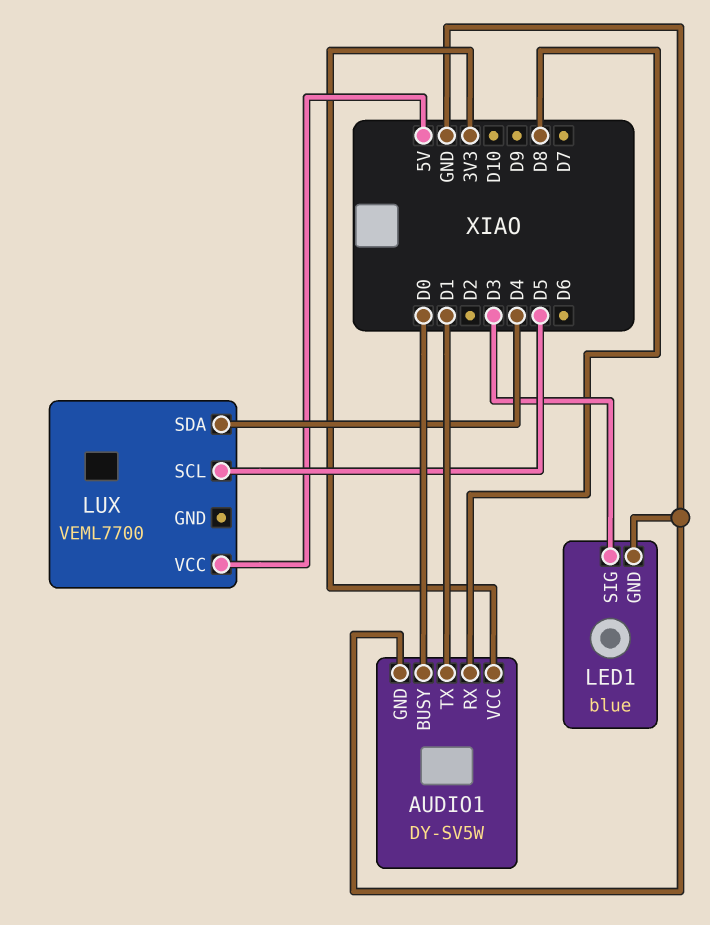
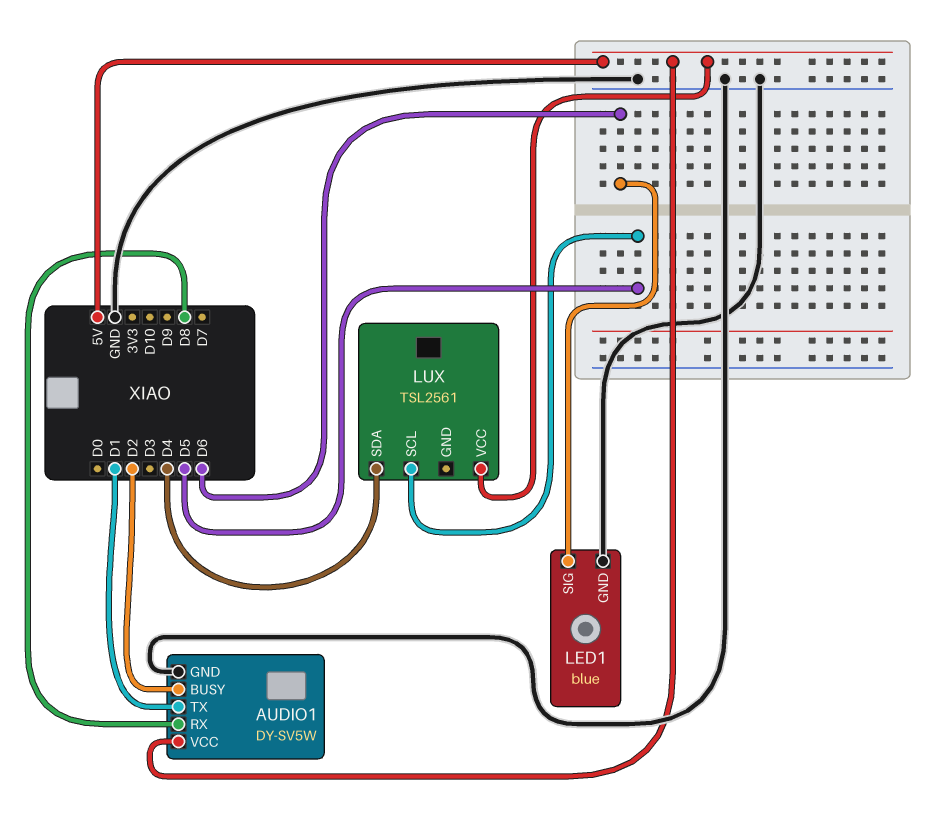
AUDIO1 pin BUSY: D0 -> D2
AUDIO1 pin VCC: 3V3 -> 5V
LED1 pin SIG: D3 -> D6
LUX: VEML7700 -> TSL2561

